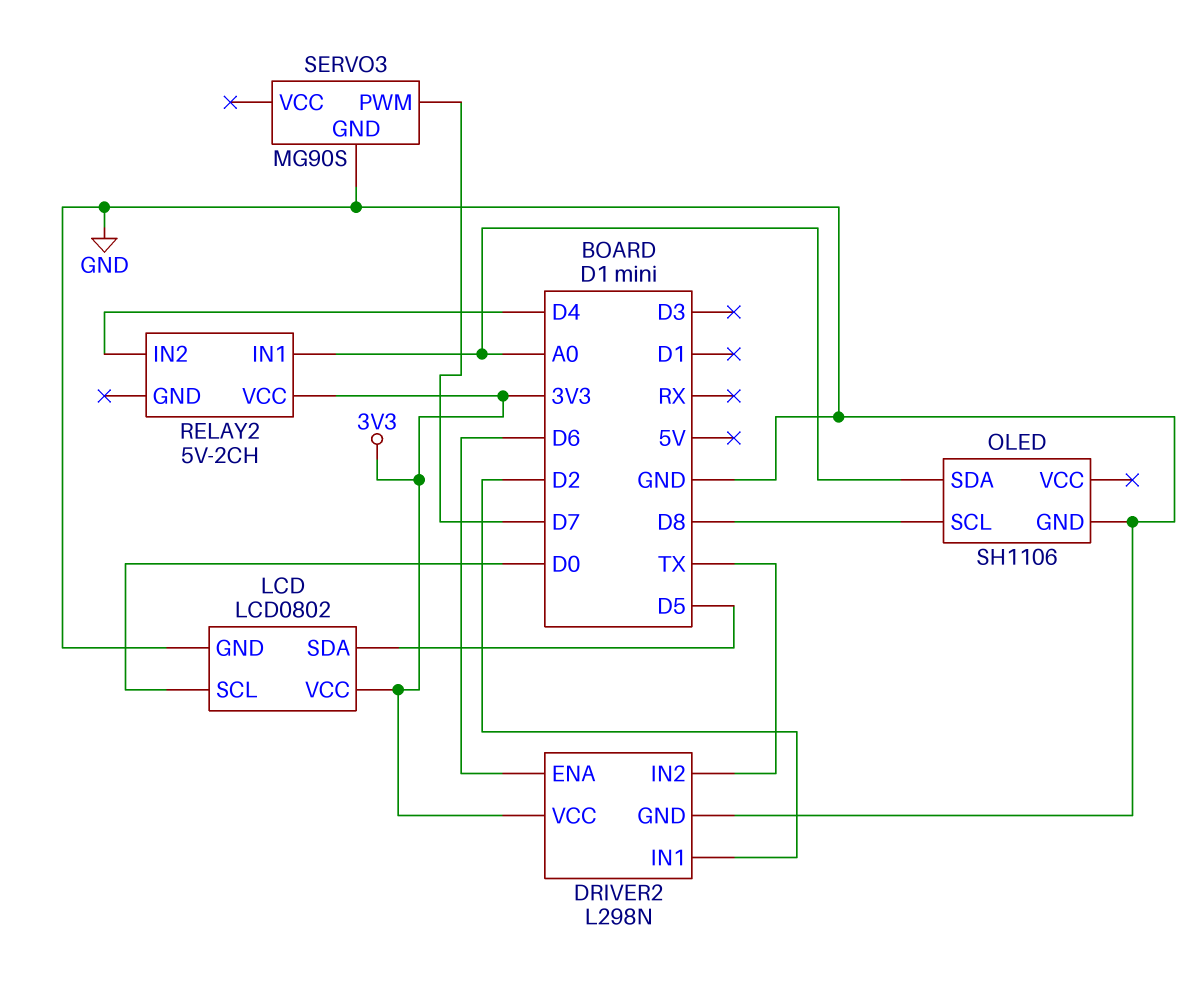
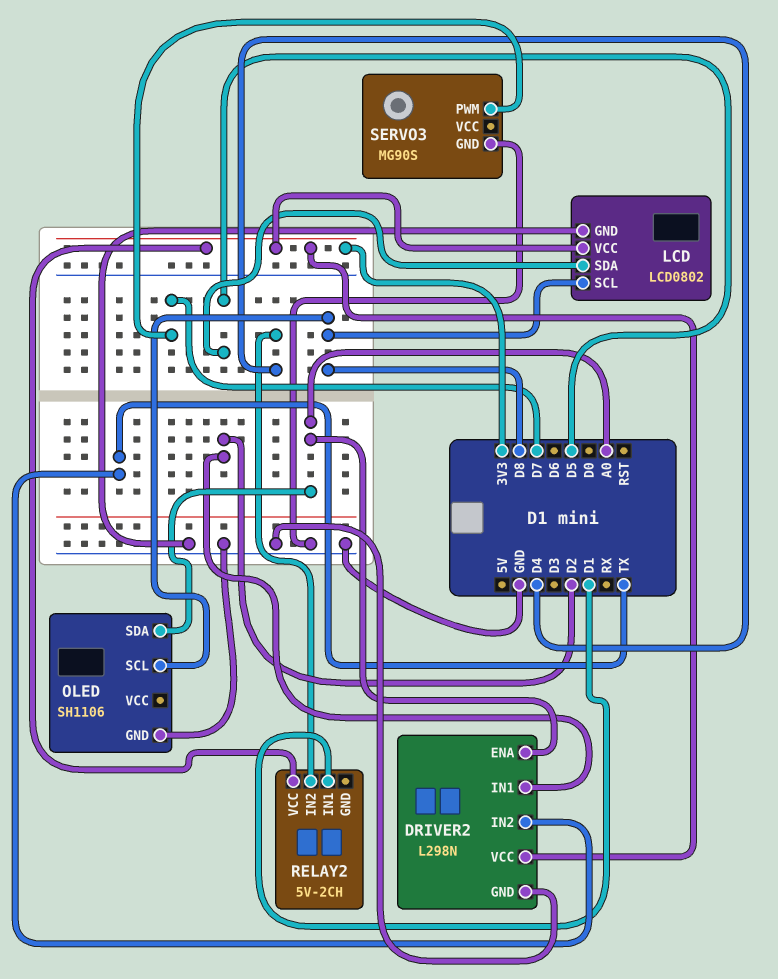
DRIVER2 pin ENA: D6 -> A0
LCD pin SCL: D0 -> D8
RELAY2 pin IN1: A0 -> D1

